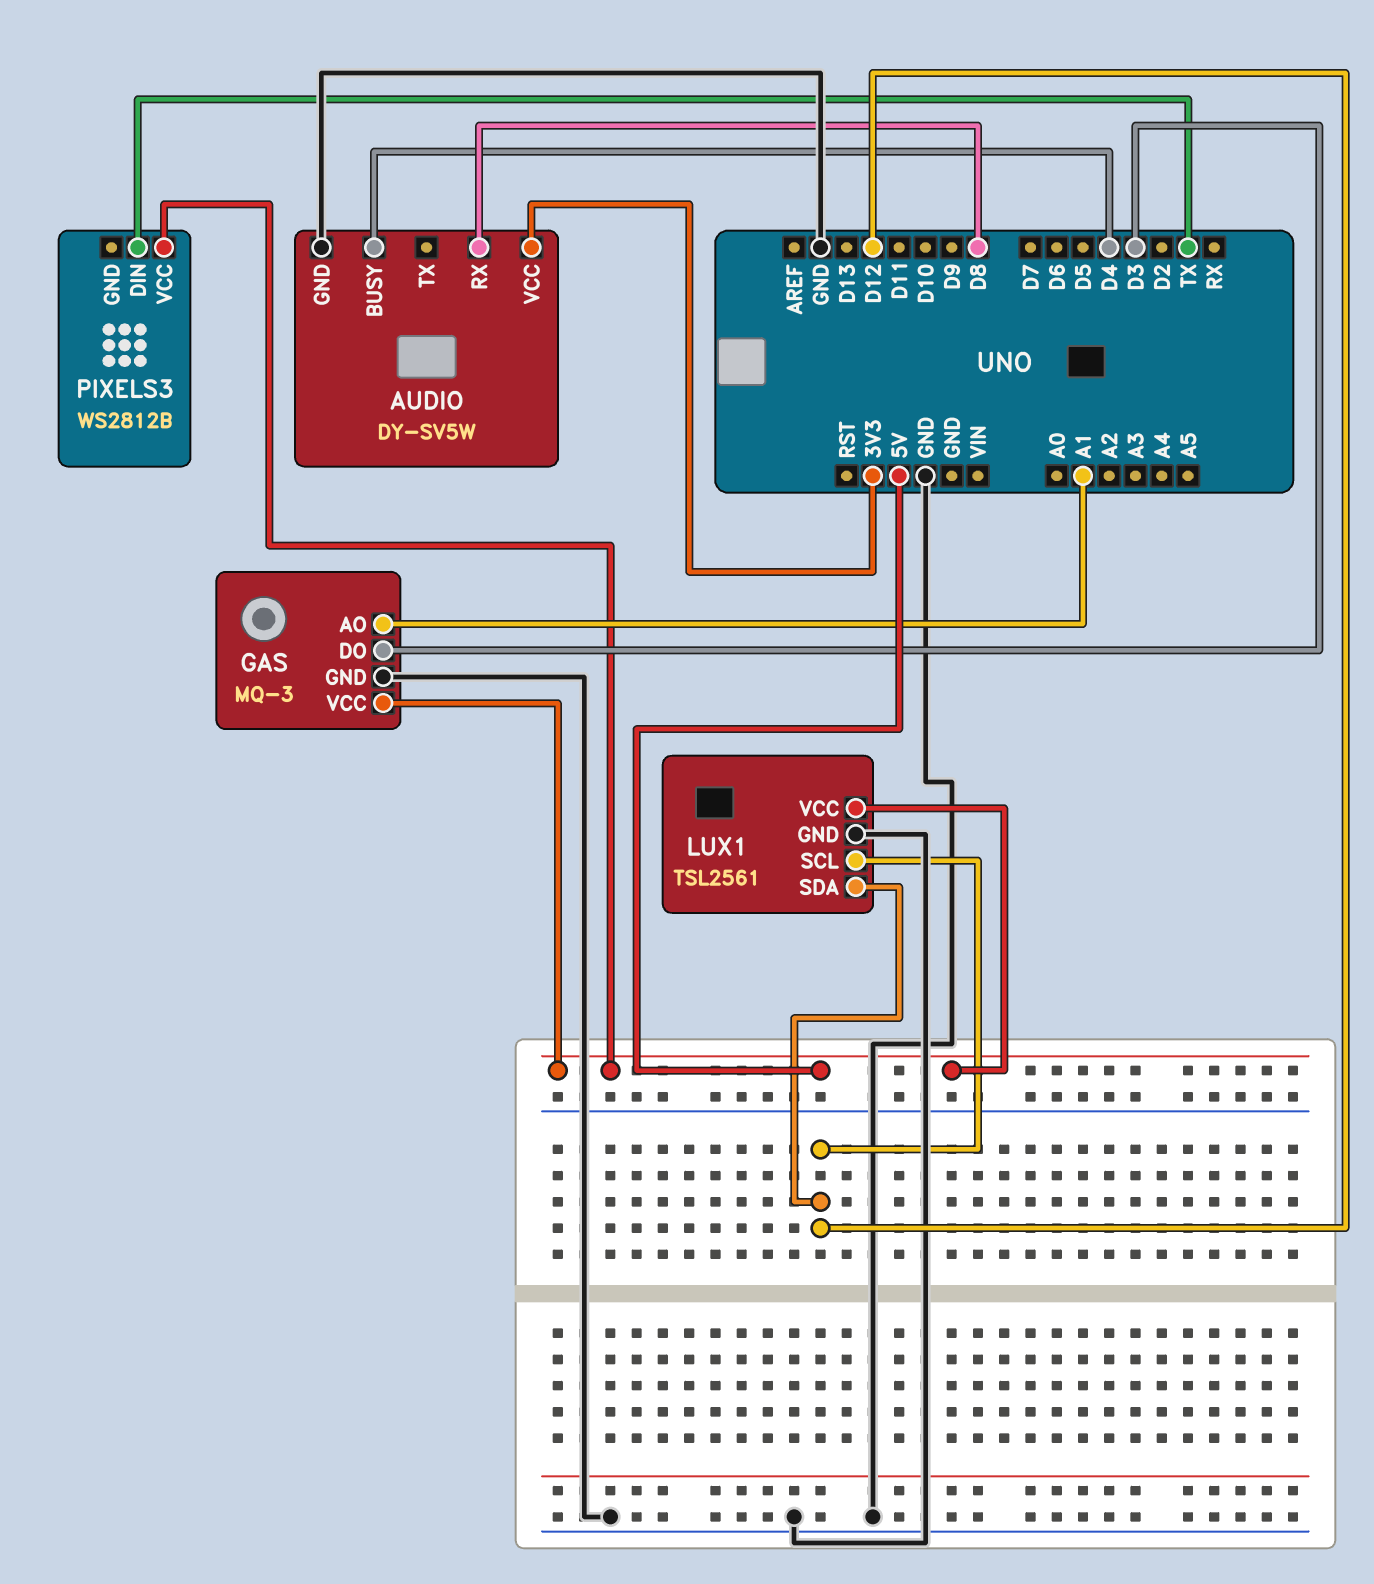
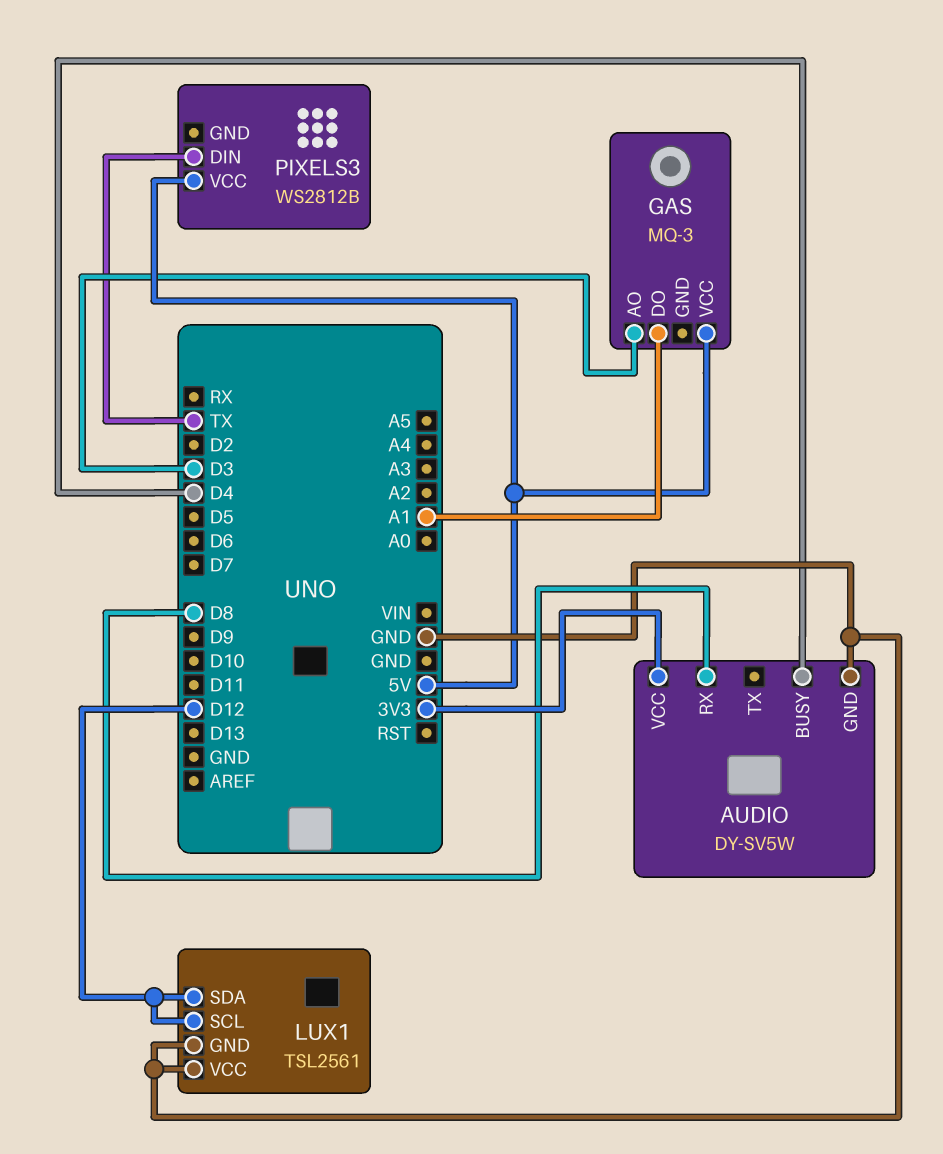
GAS pin AO: A1 -> D3
GAS pin DO: D3 -> A1
GAS pin GND: GND -> none
LUX1 pin VCC: 5V -> GND

